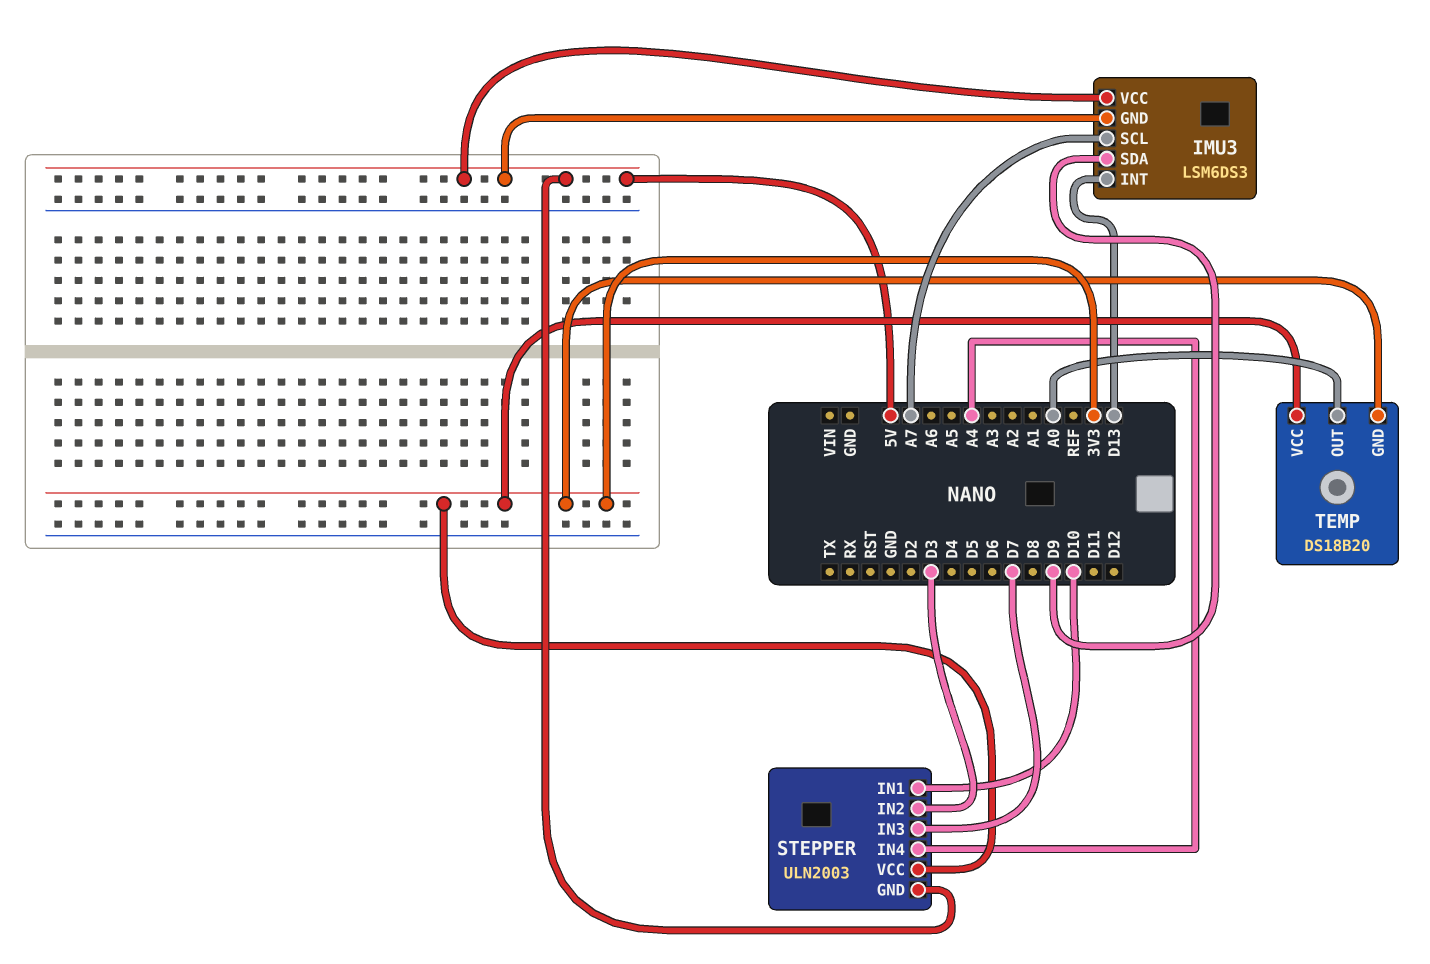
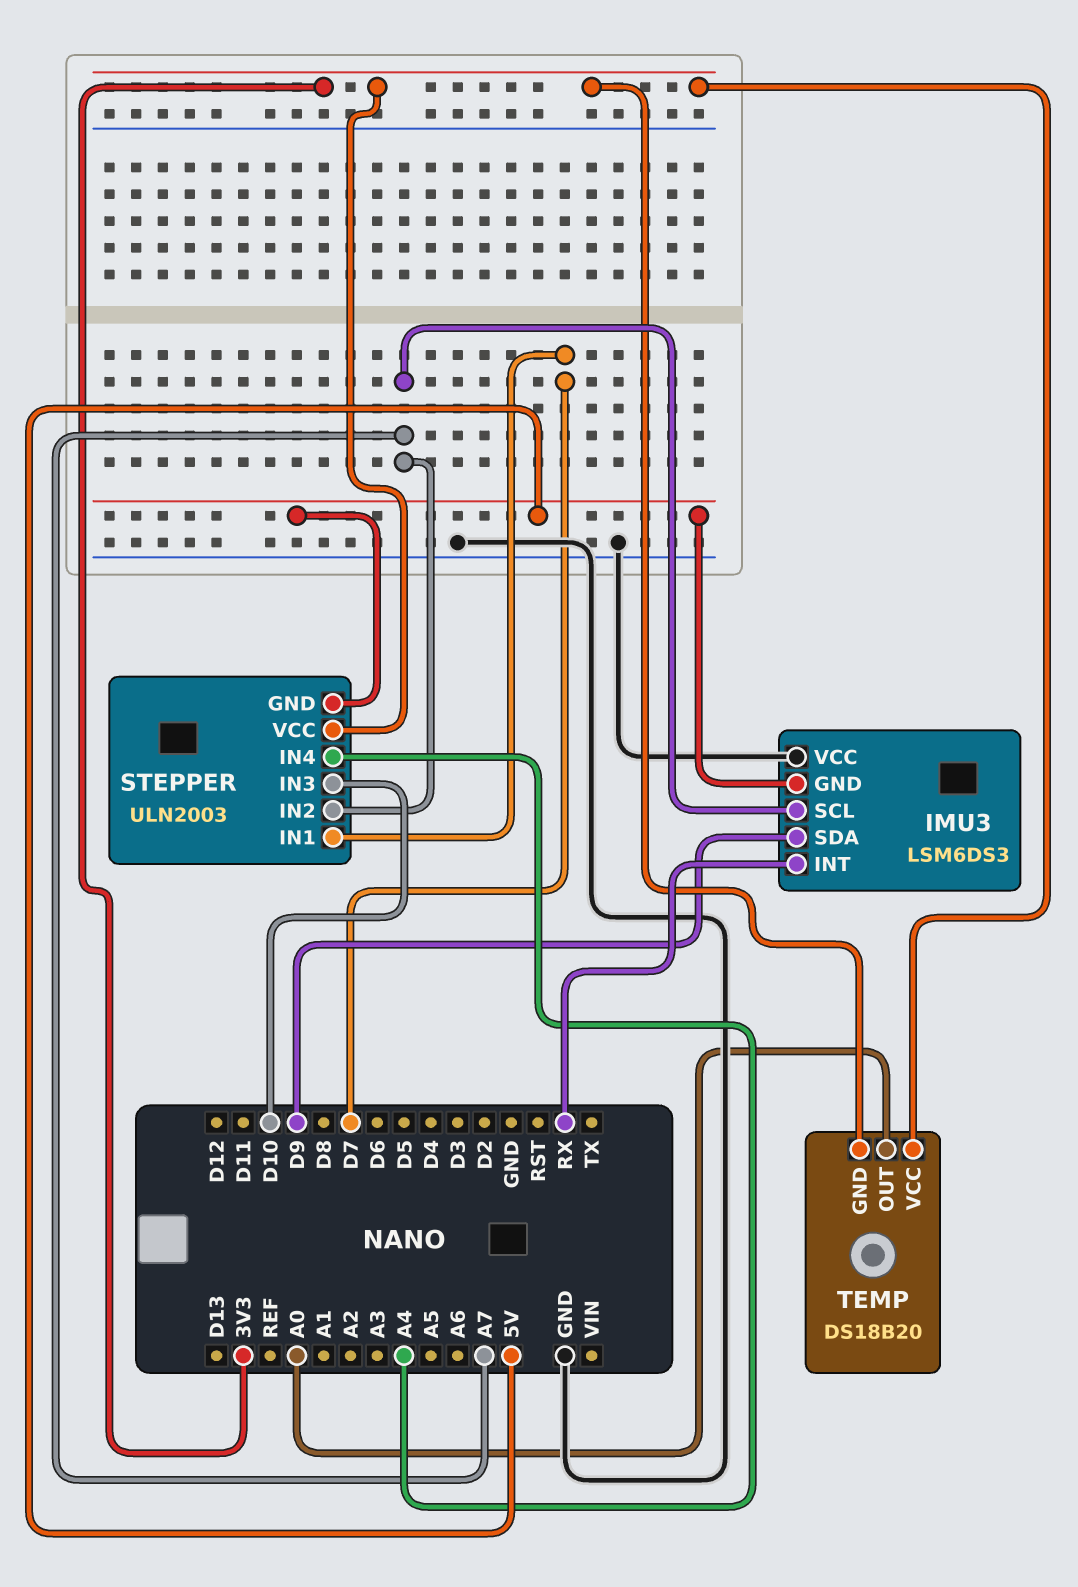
IMU3 pin INT: D13 -> RX
IMU3 pin VCC: 5V -> GND
STEPPER pin IN1: D10 -> D7
STEPPER pin IN2: D3 -> A7
STEPPER pin IN3: D7 -> D10

